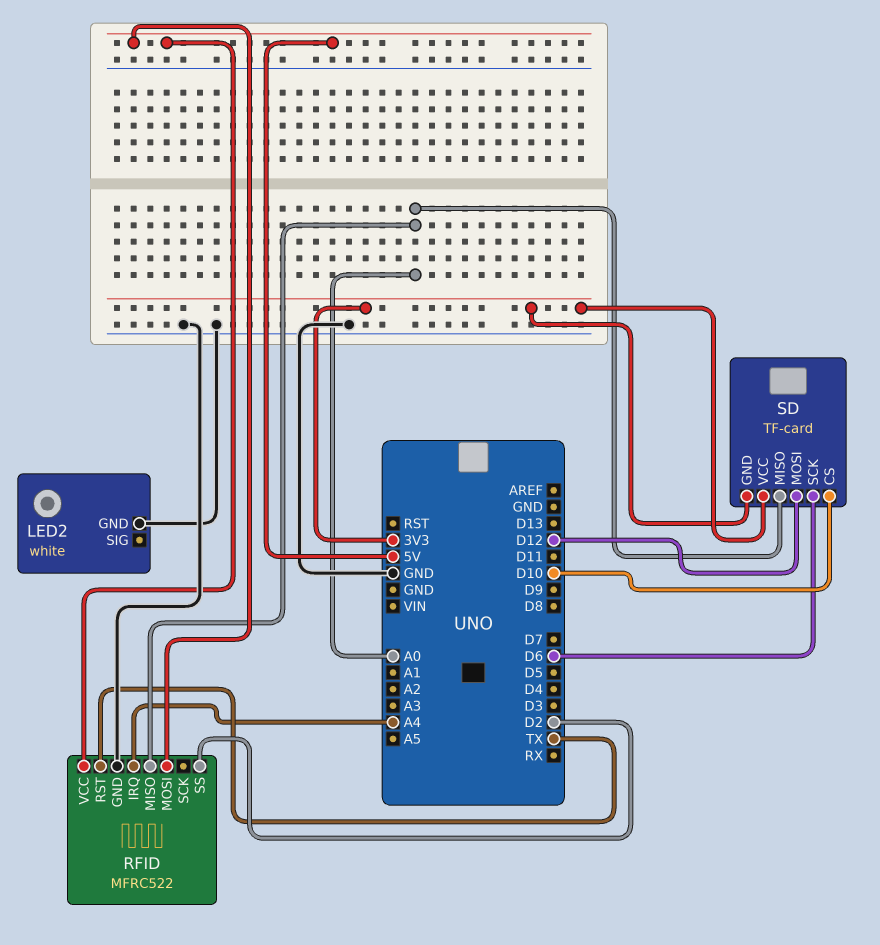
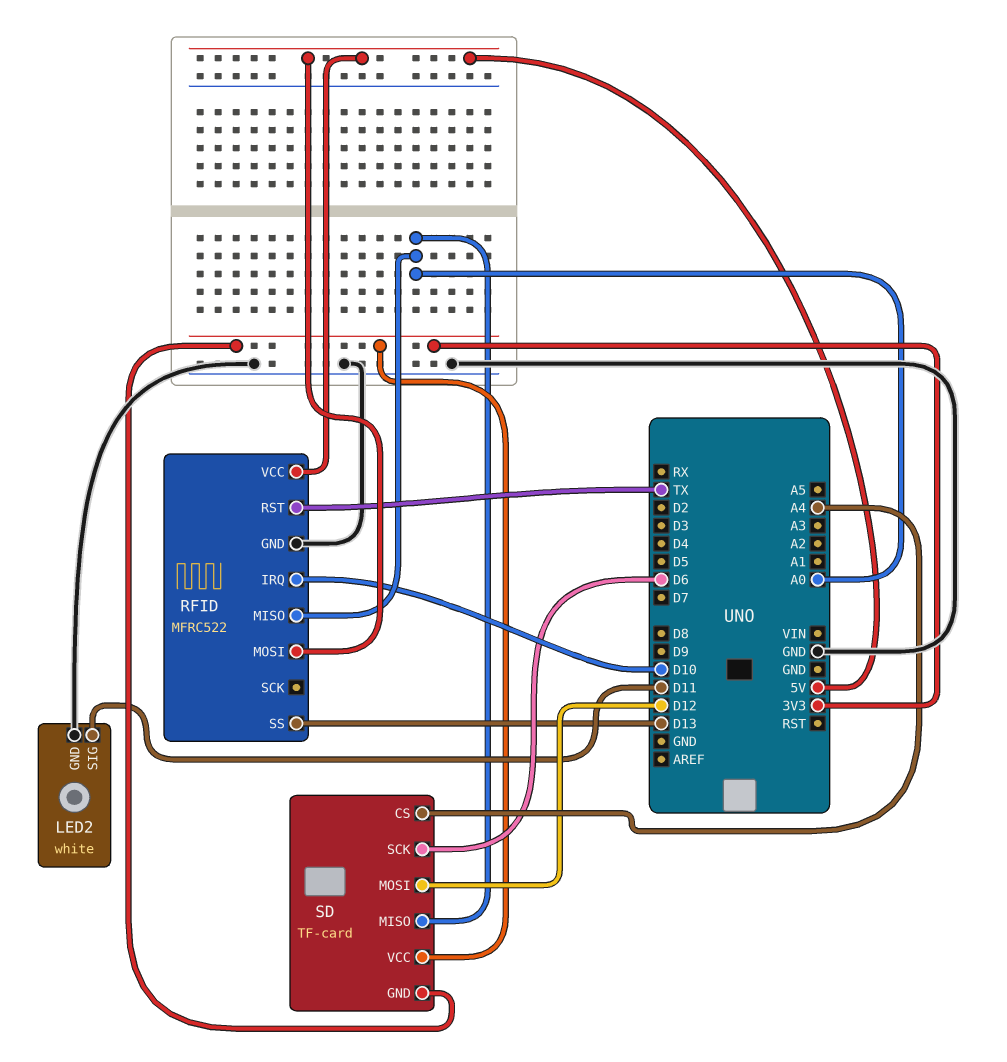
LED2 pin SIG: none -> D11
RFID pin IRQ: A4 -> D10
RFID pin SS: D2 -> D13
SD pin CS: D10 -> A4

